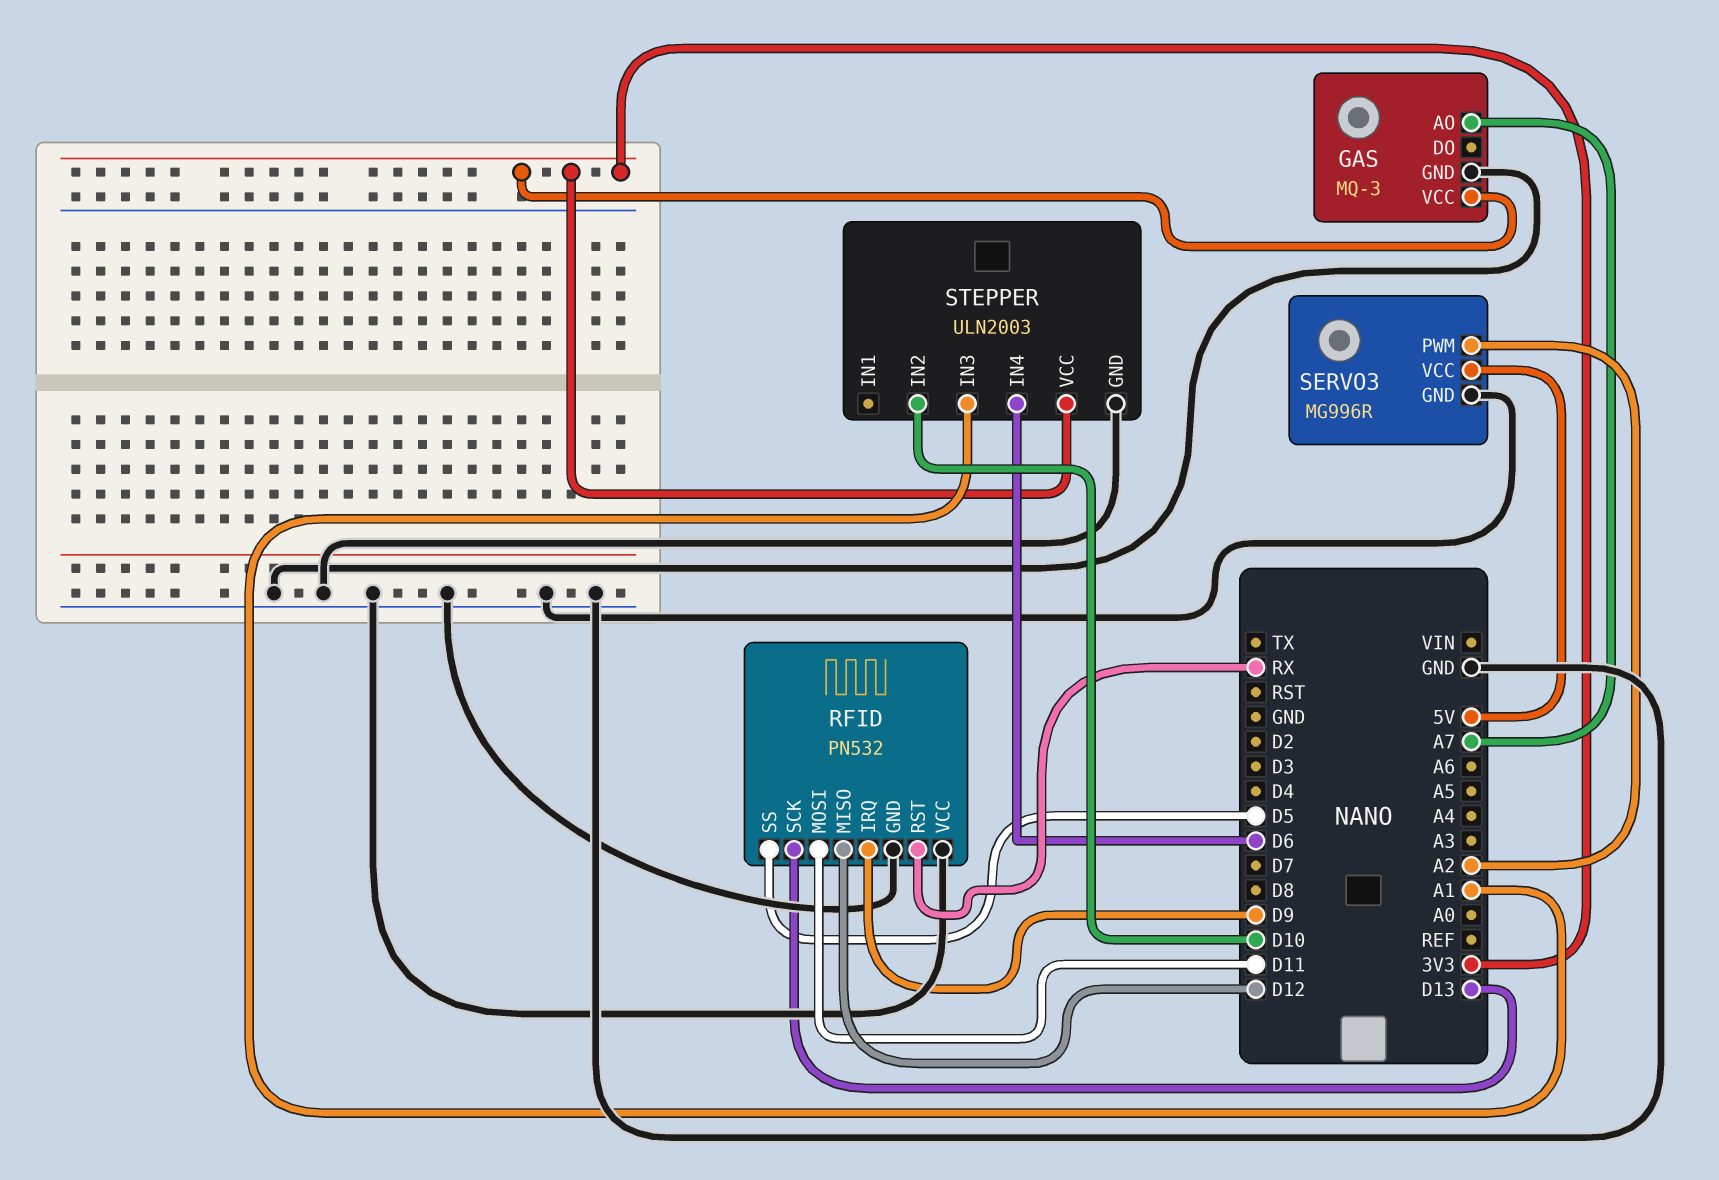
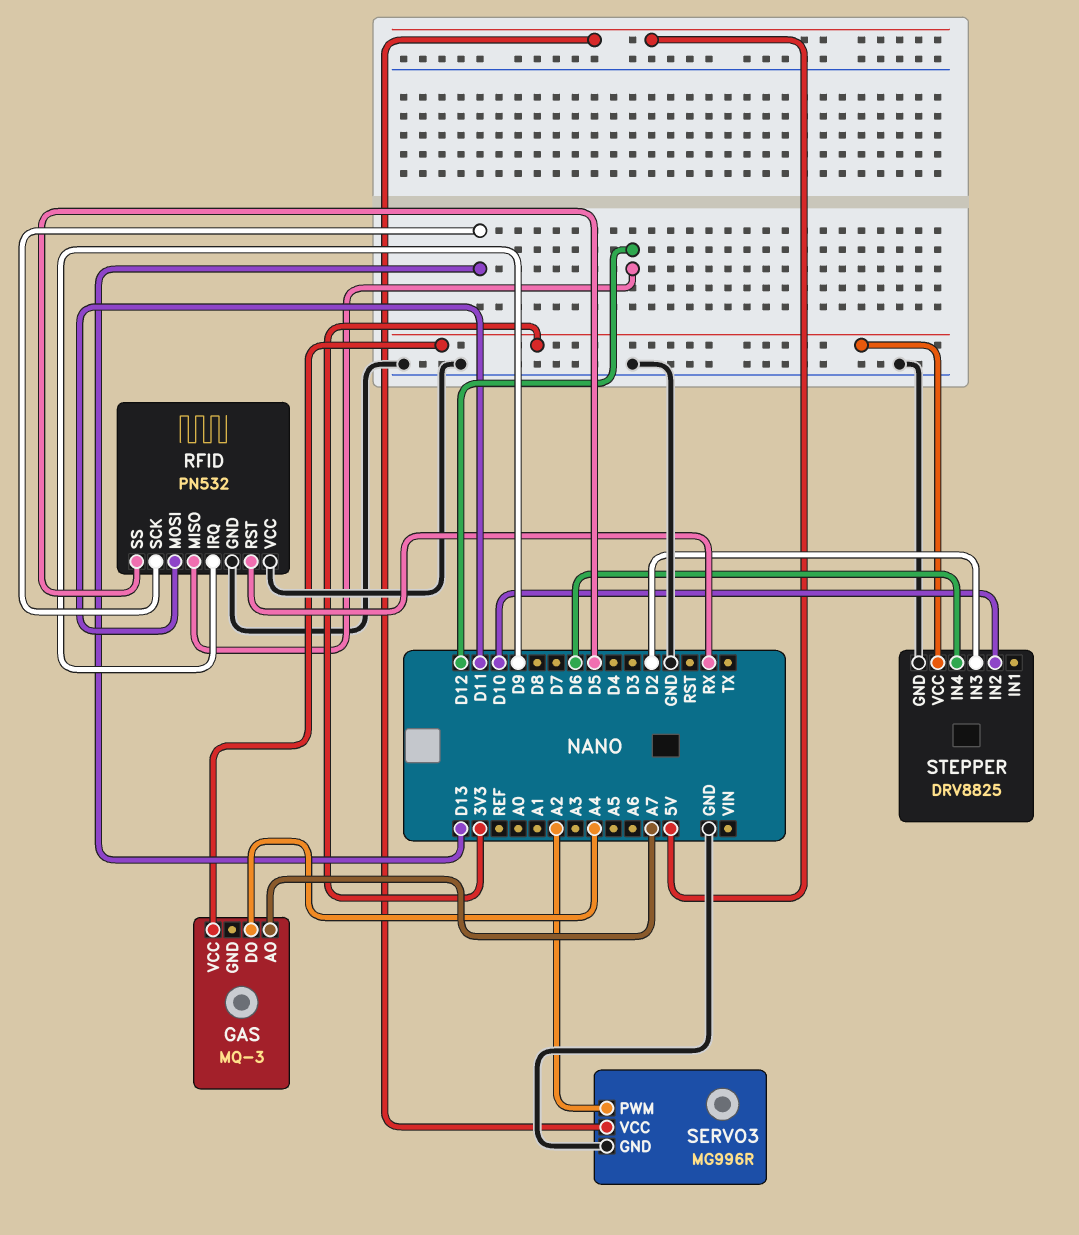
GAS pin DO: none -> A4
GAS pin GND: GND -> none
STEPPER: ULN2003 -> DRV8825
STEPPER pin IN3: A1 -> D2

